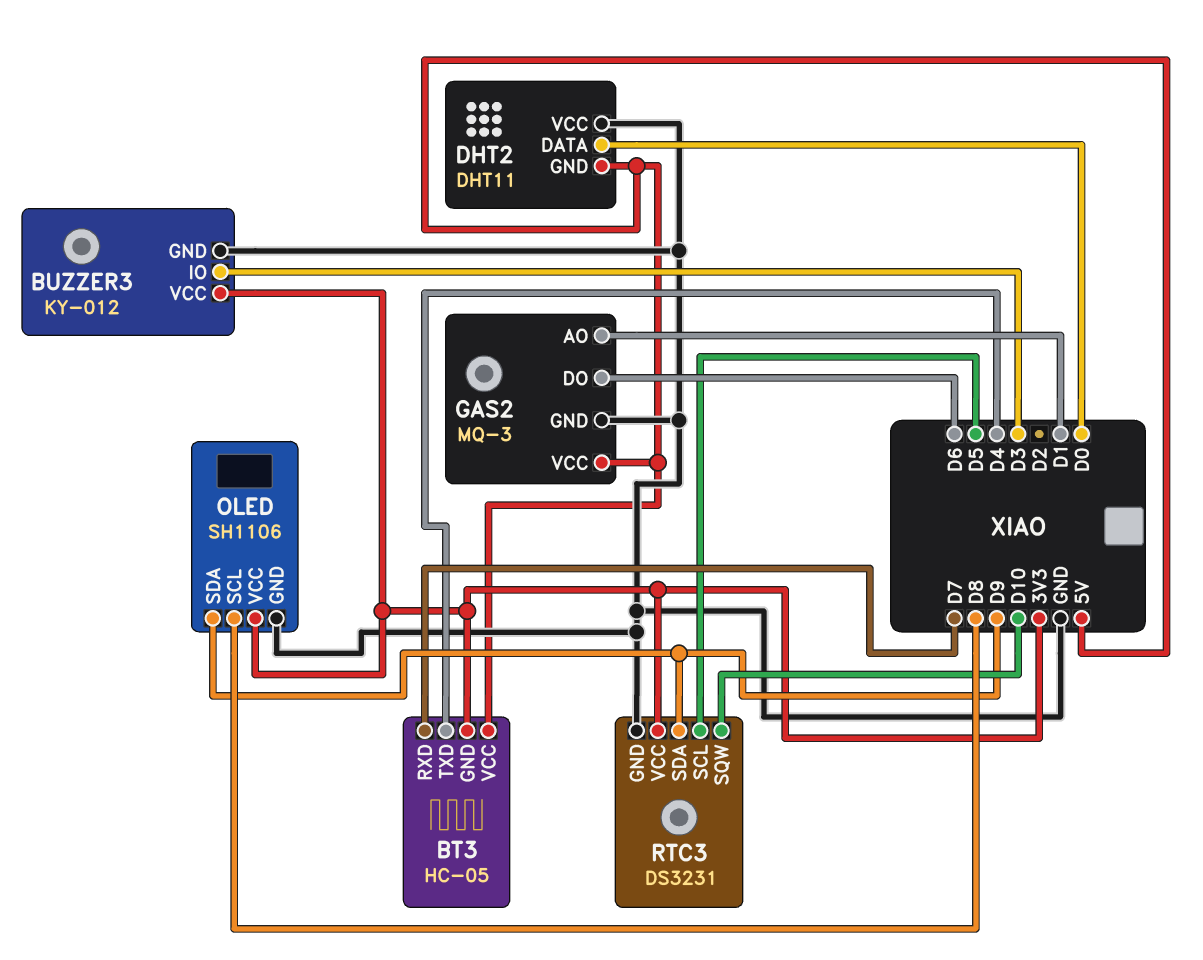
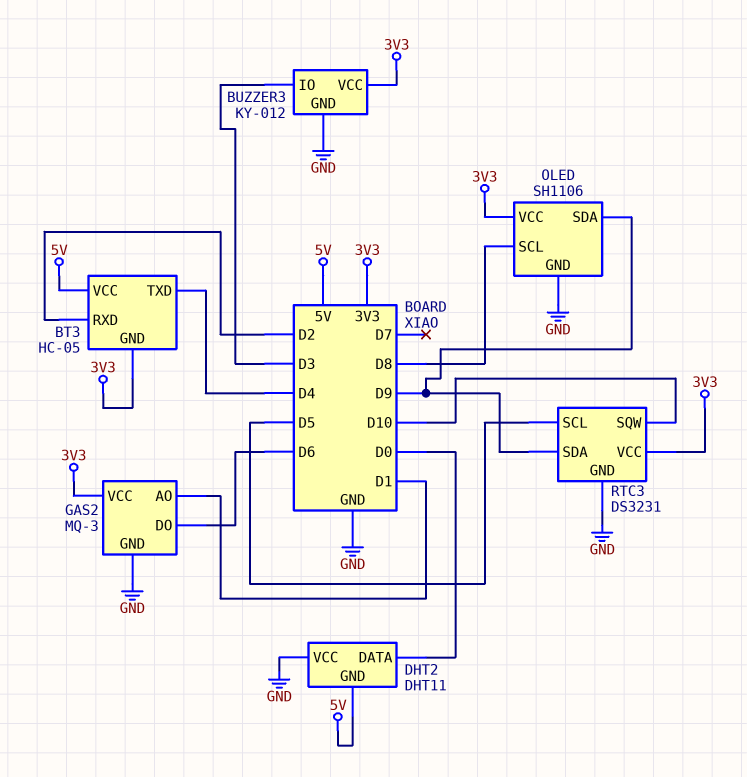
BT3 pin RXD: D7 -> D2
GAS2 pin VCC: 5V -> 3V3

